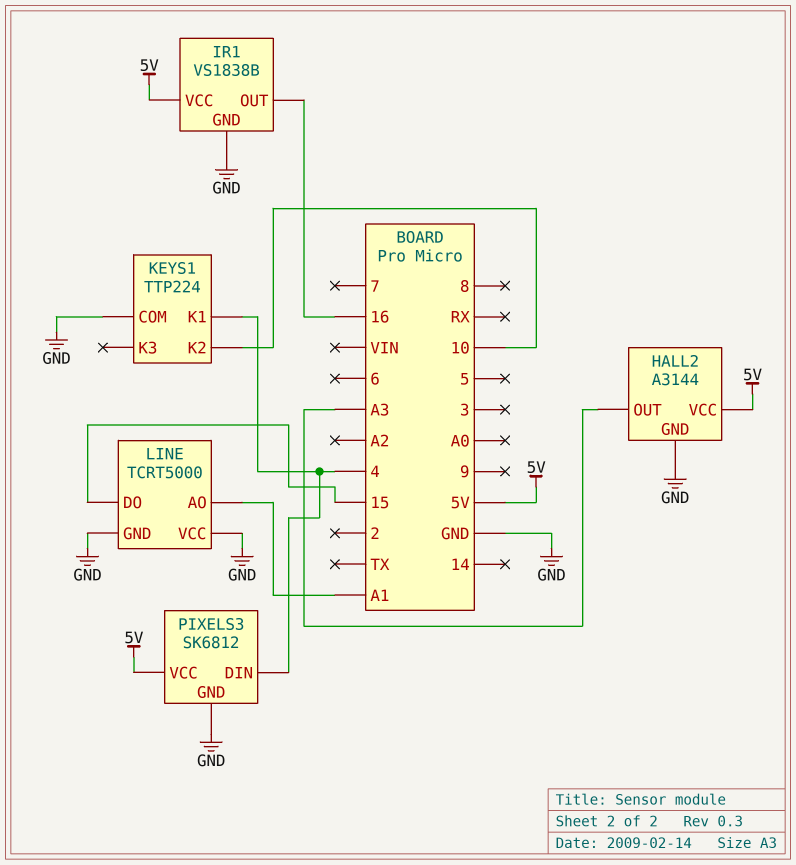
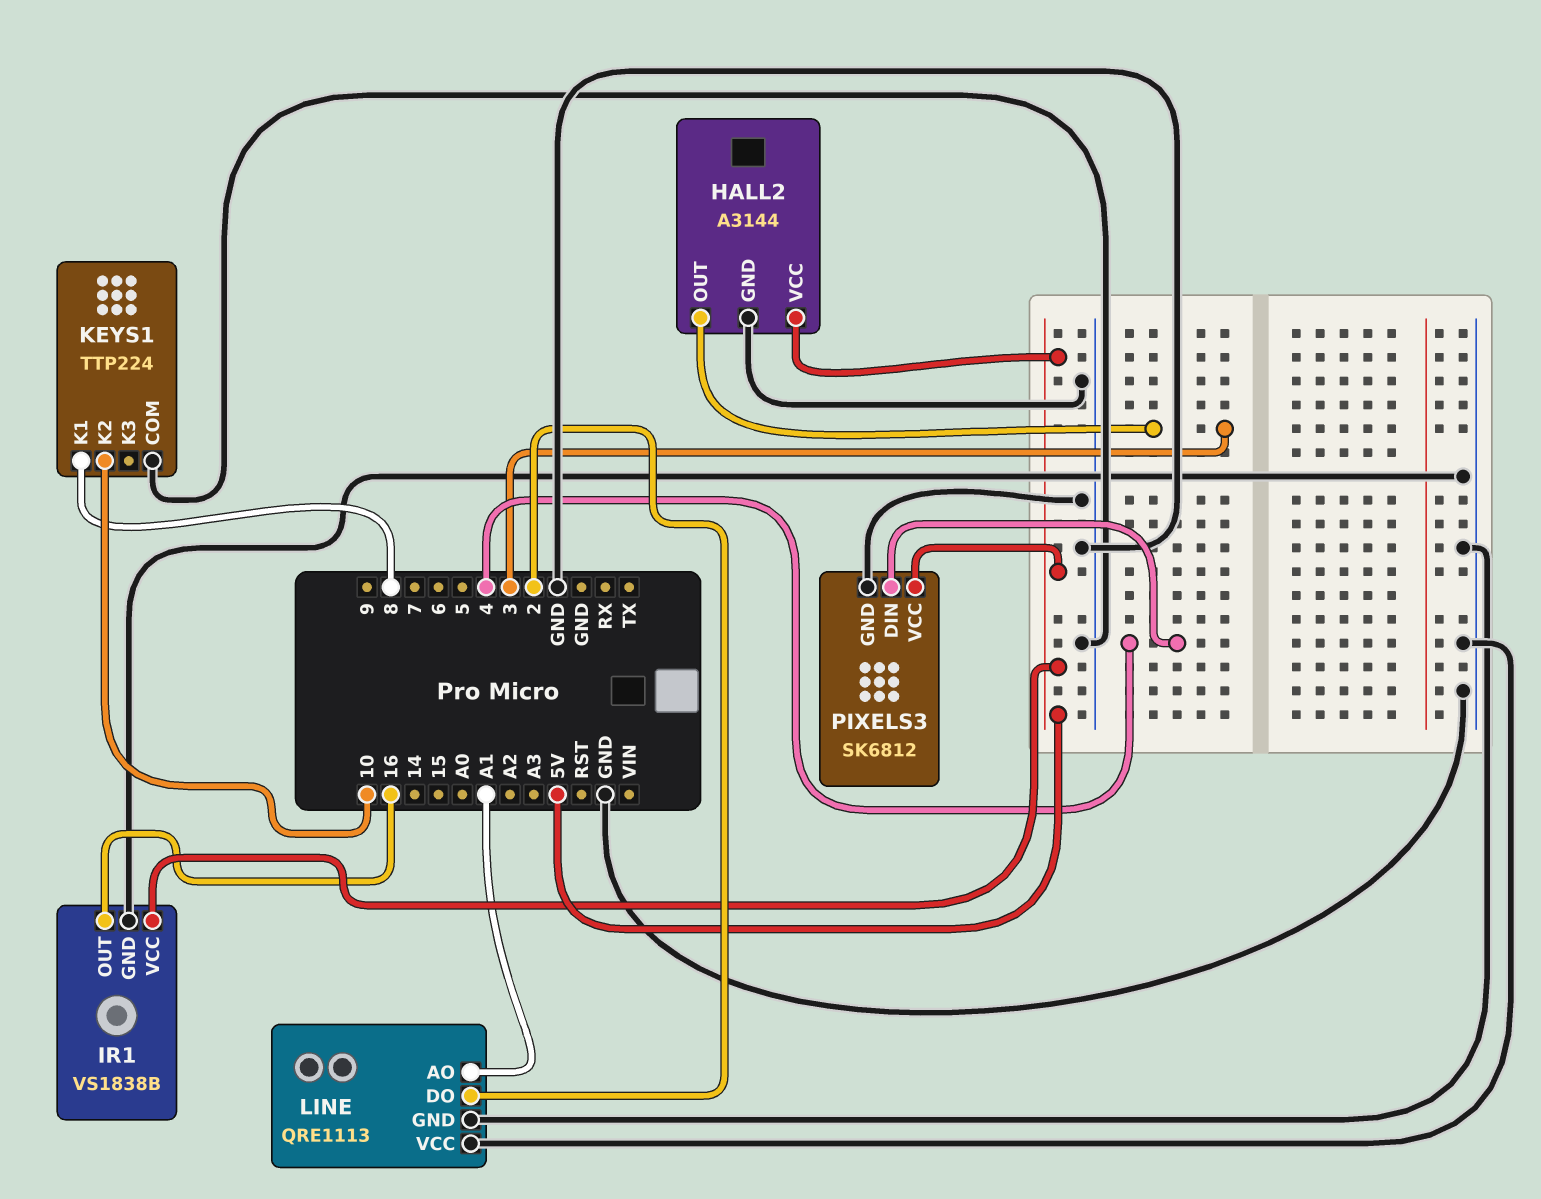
HALL2 pin OUT: A3 -> 3
KEYS1 pin K1: 4 -> 8
LINE: TCRT5000 -> QRE1113
LINE pin DO: 15 -> 2

